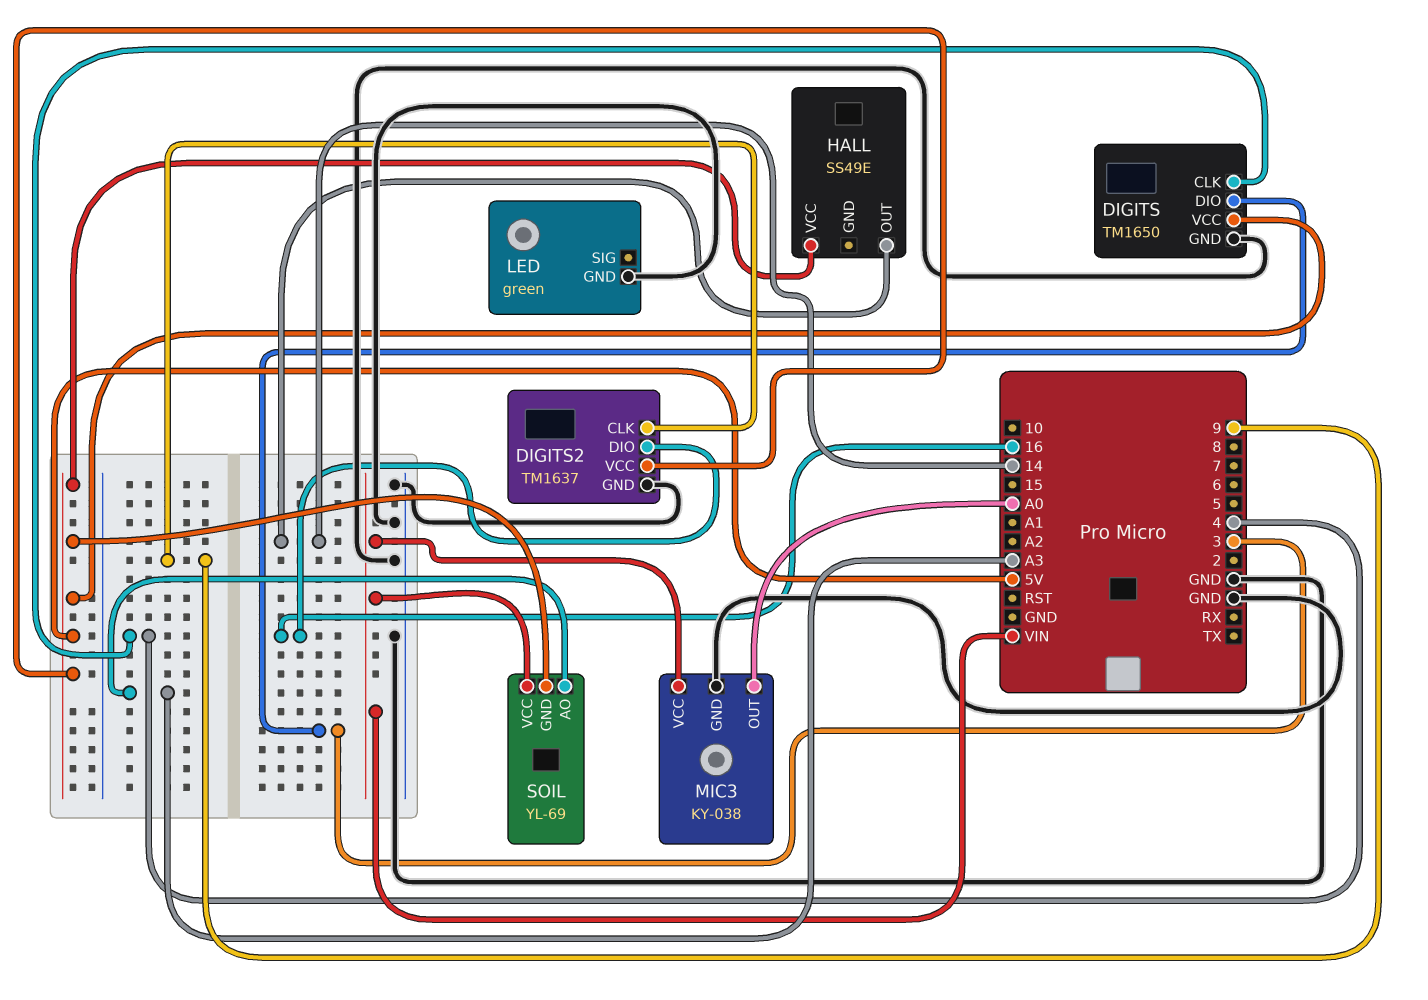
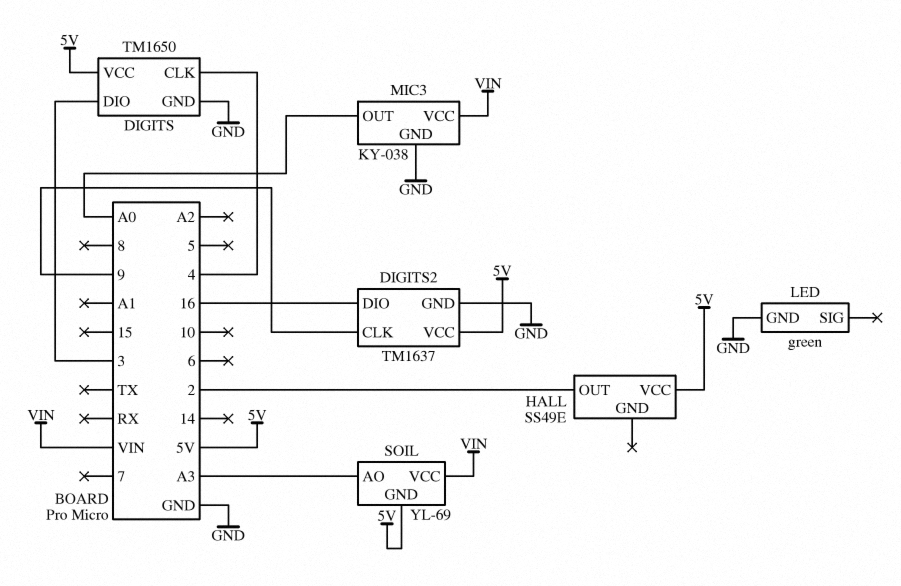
HALL pin OUT: 14 -> 2

